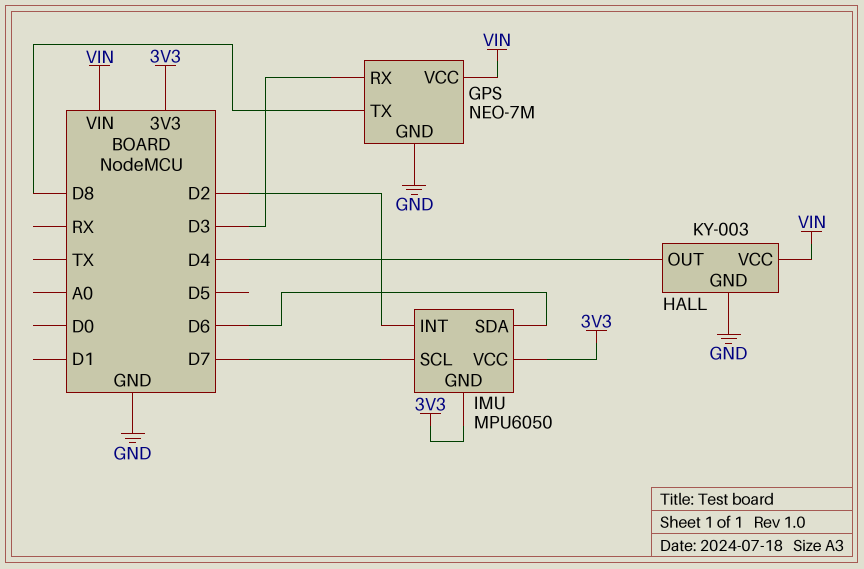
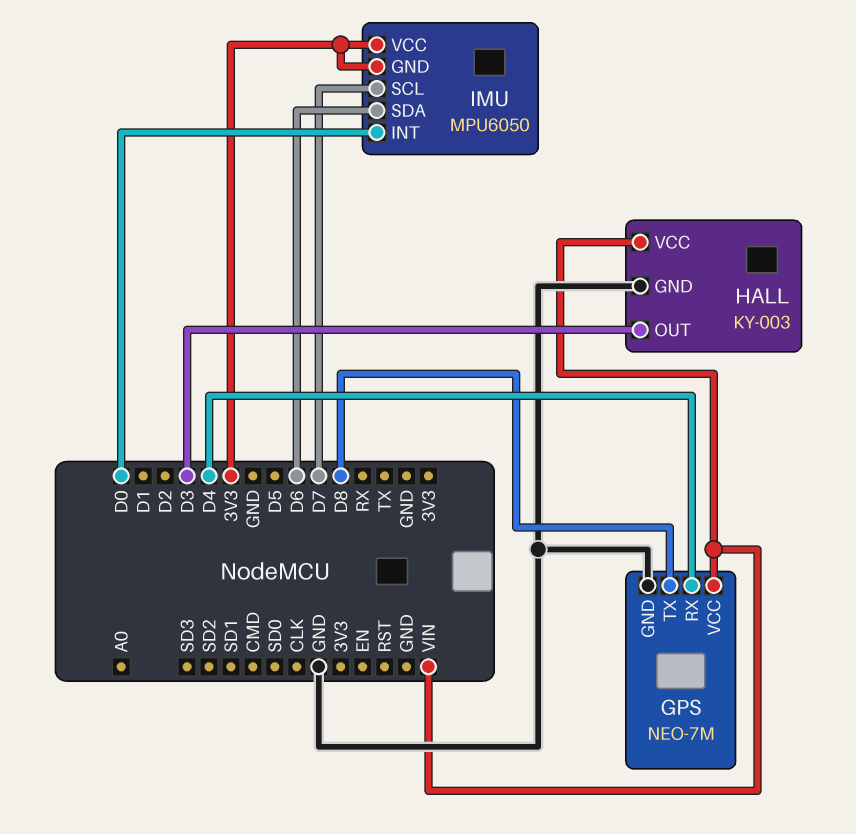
GPS pin RX: D3 -> D4
HALL pin OUT: D4 -> D3
IMU pin INT: D2 -> D0

